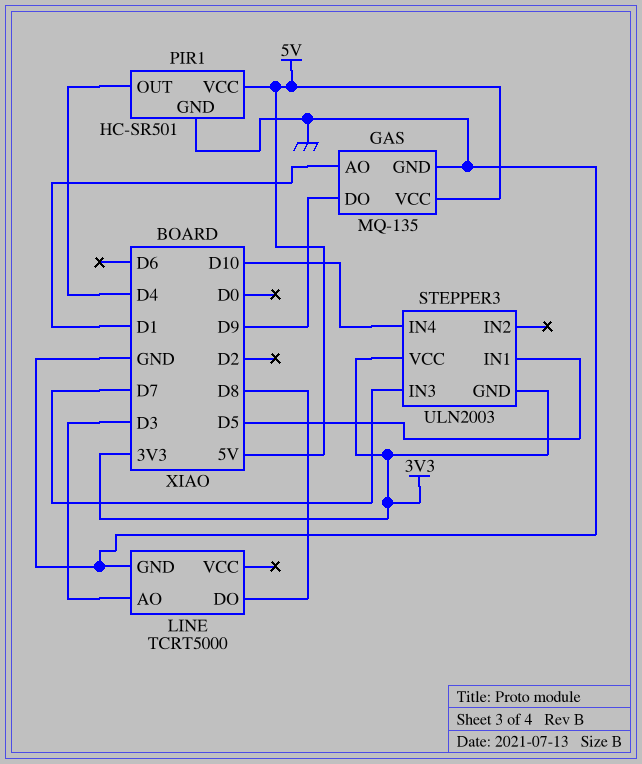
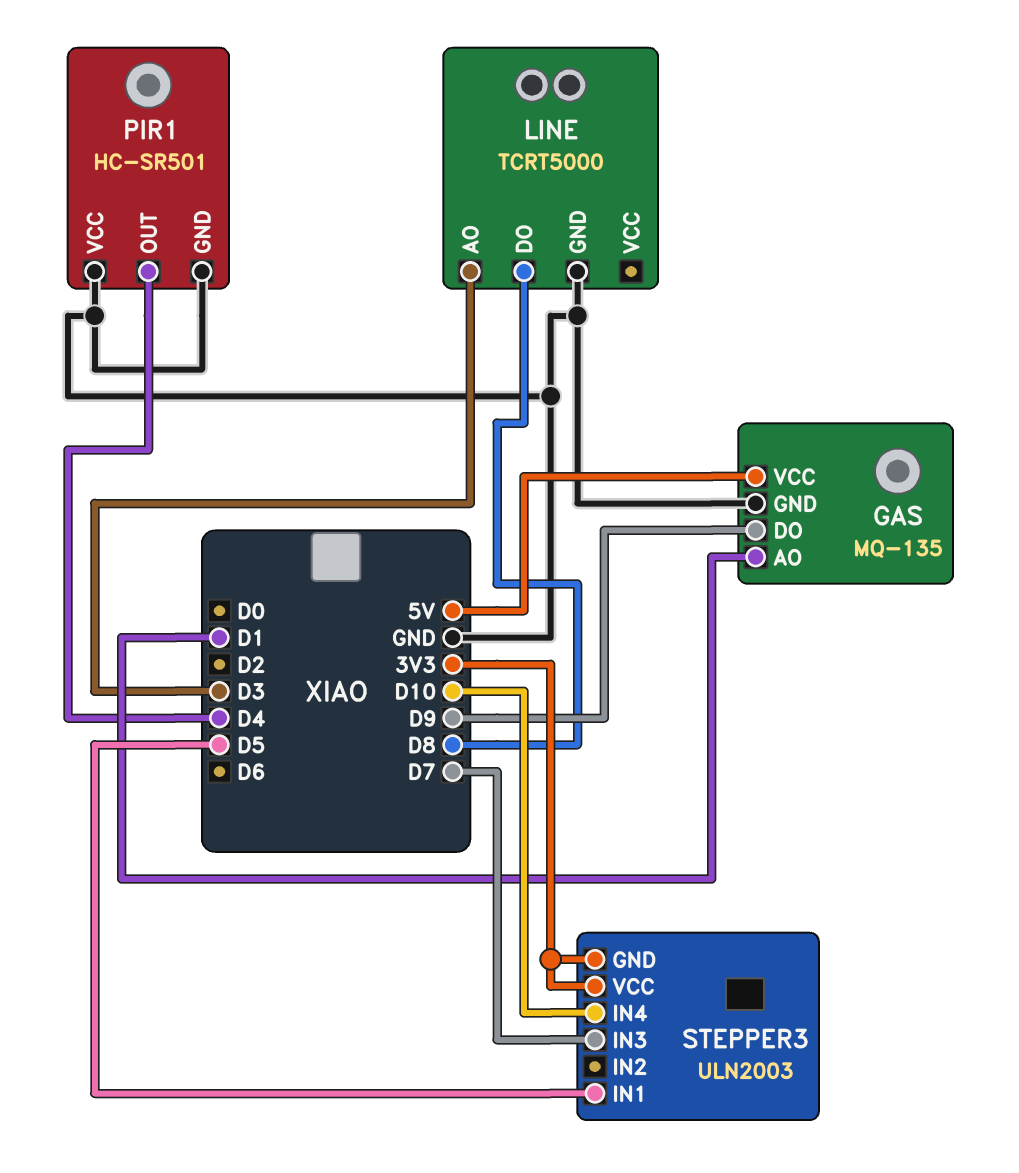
PIR1 pin VCC: 5V -> GND

